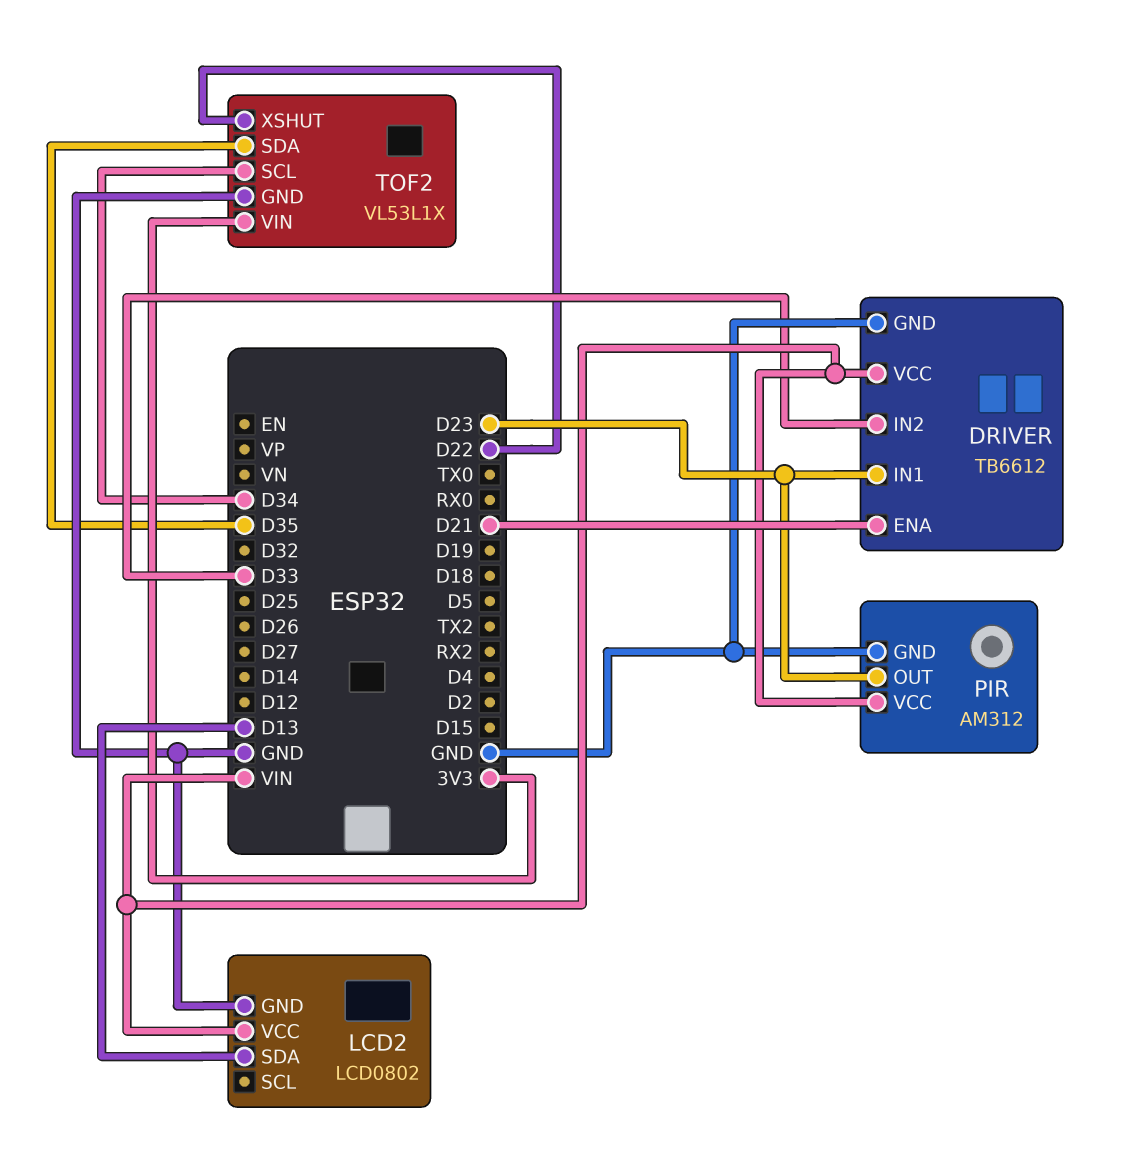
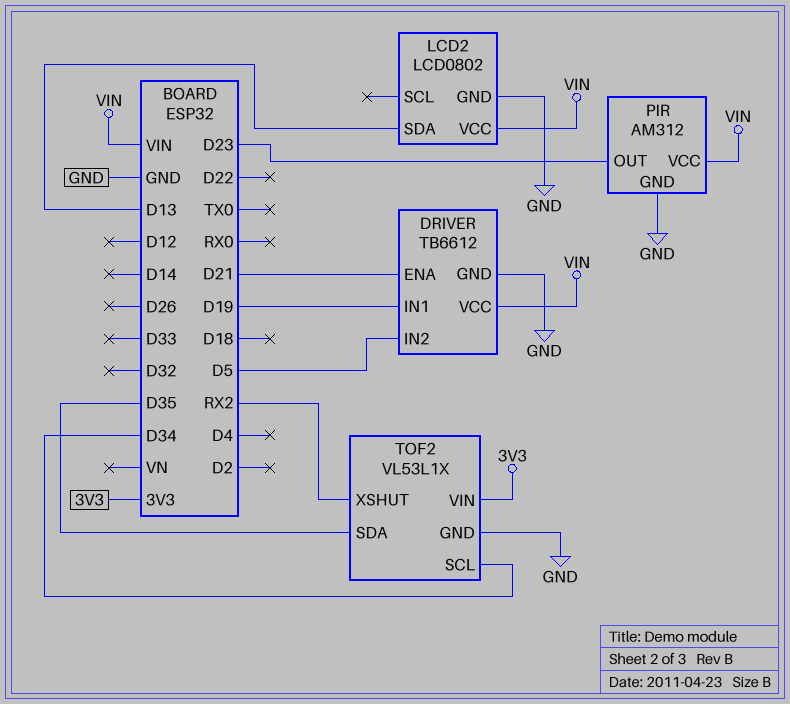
DRIVER pin IN1: D23 -> D19
DRIVER pin IN2: D33 -> D5
TOF2 pin XSHUT: D22 -> RX2

